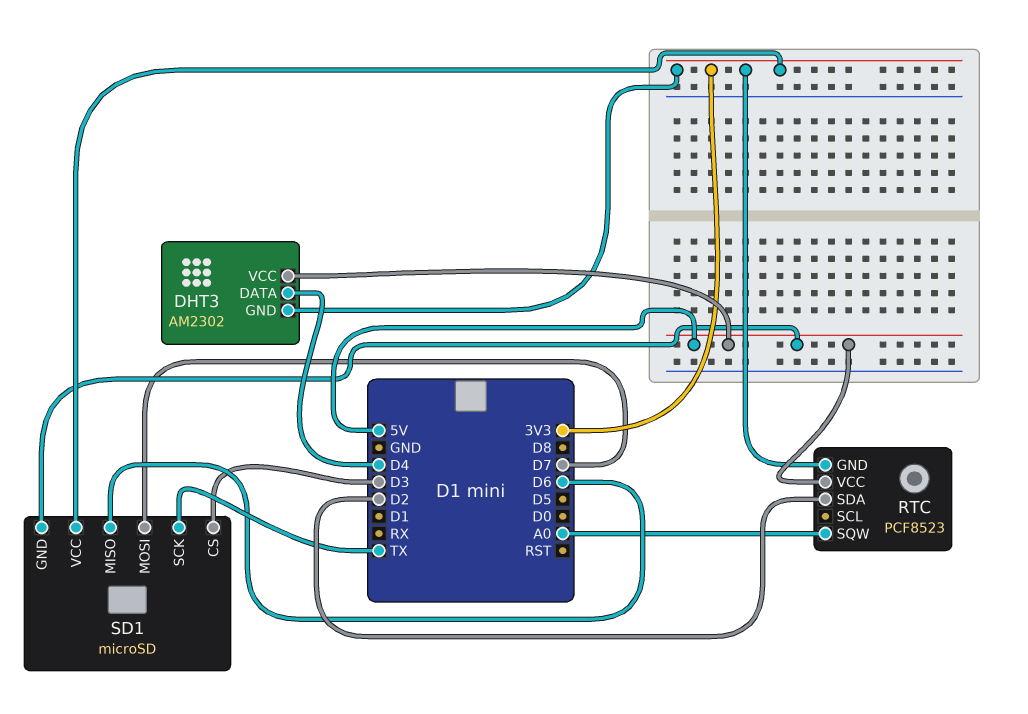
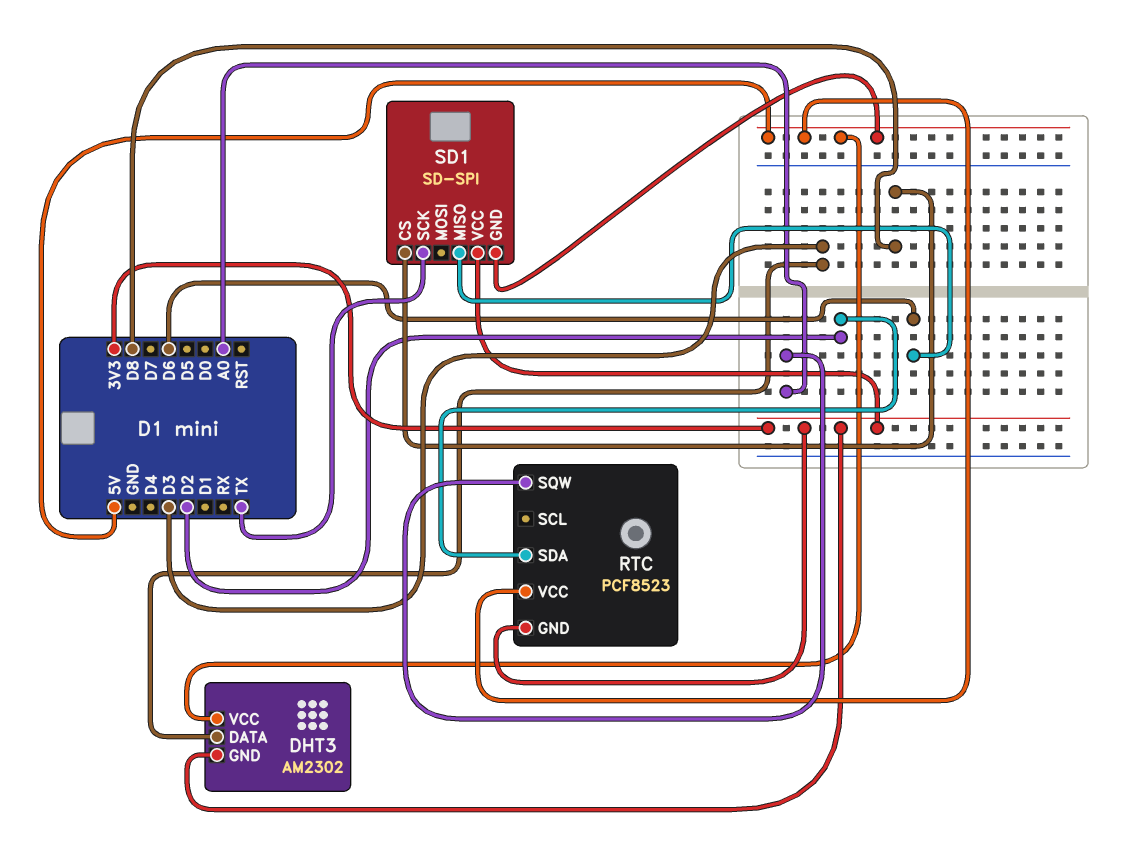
DHT3 pin DATA: D4 -> D3
SD1: microSD -> SD-SPI
SD1 pin CS: D3 -> D8
SD1 pin MOSI: D7 -> none

